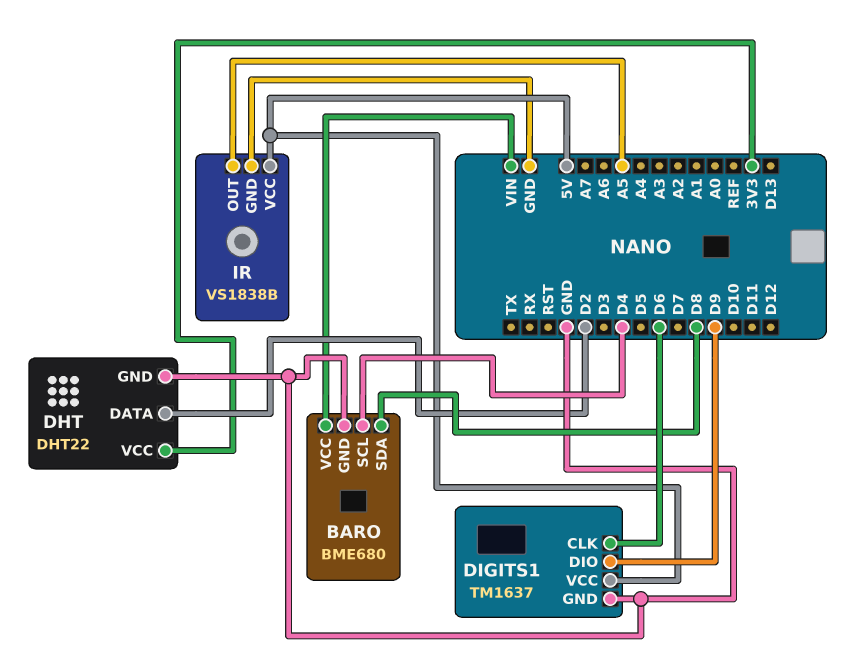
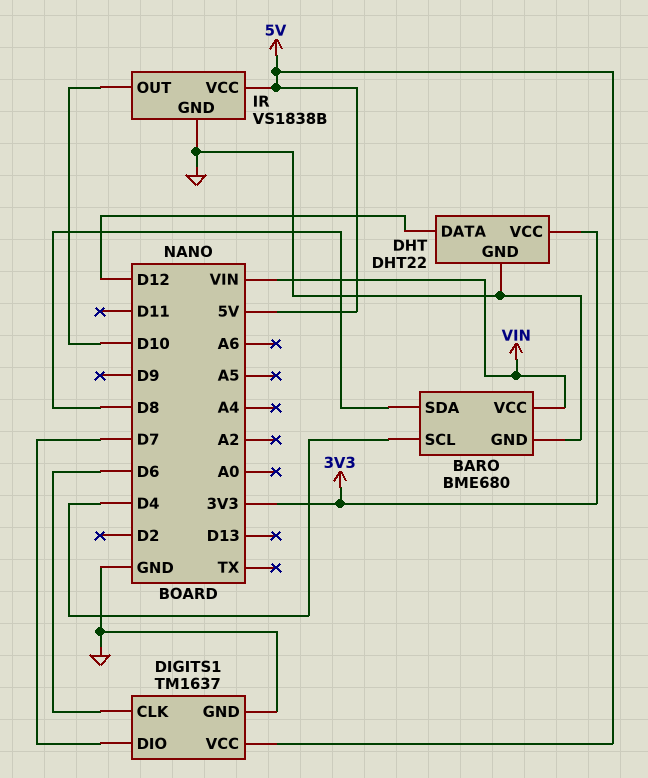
DHT pin DATA: D2 -> D12
DIGITS1 pin DIO: D9 -> D7
IR pin OUT: A5 -> D10

